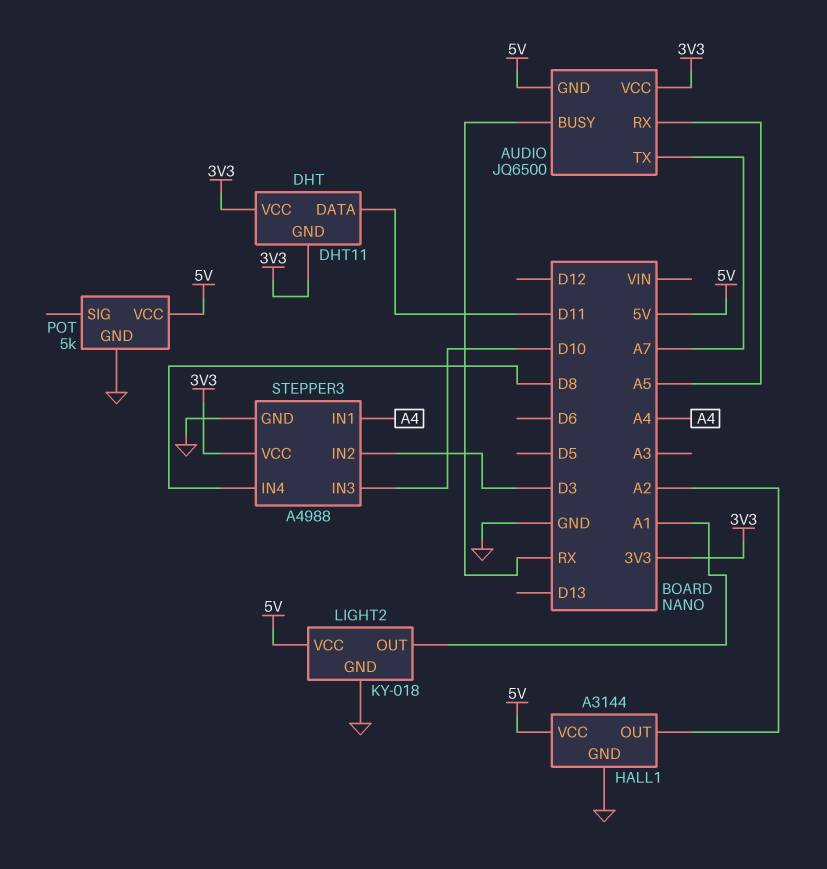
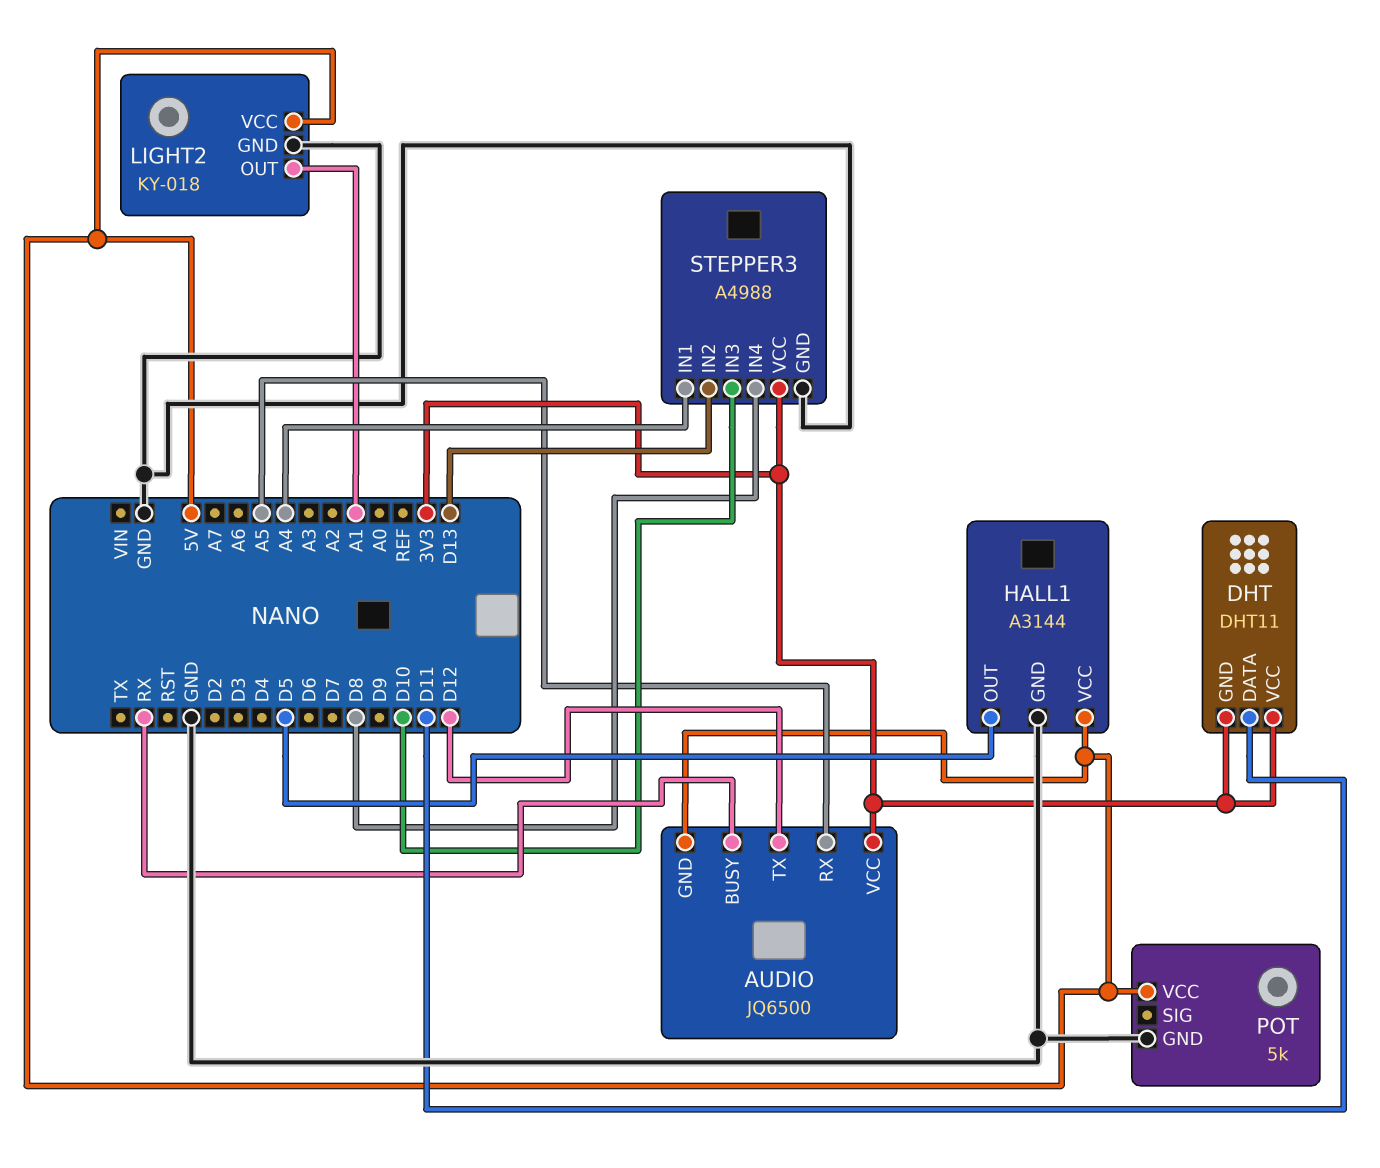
AUDIO pin TX: A7 -> D12
HALL1 pin OUT: A2 -> D5
STEPPER3 pin IN2: D3 -> D13

